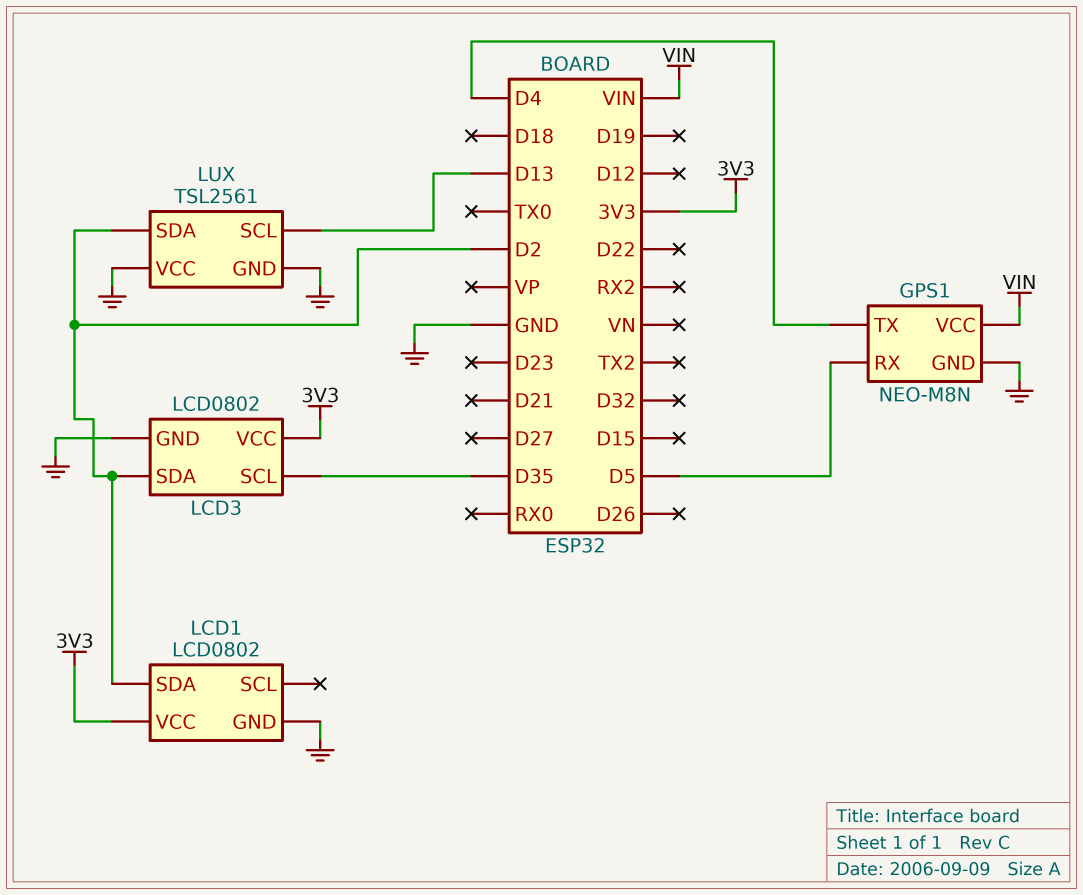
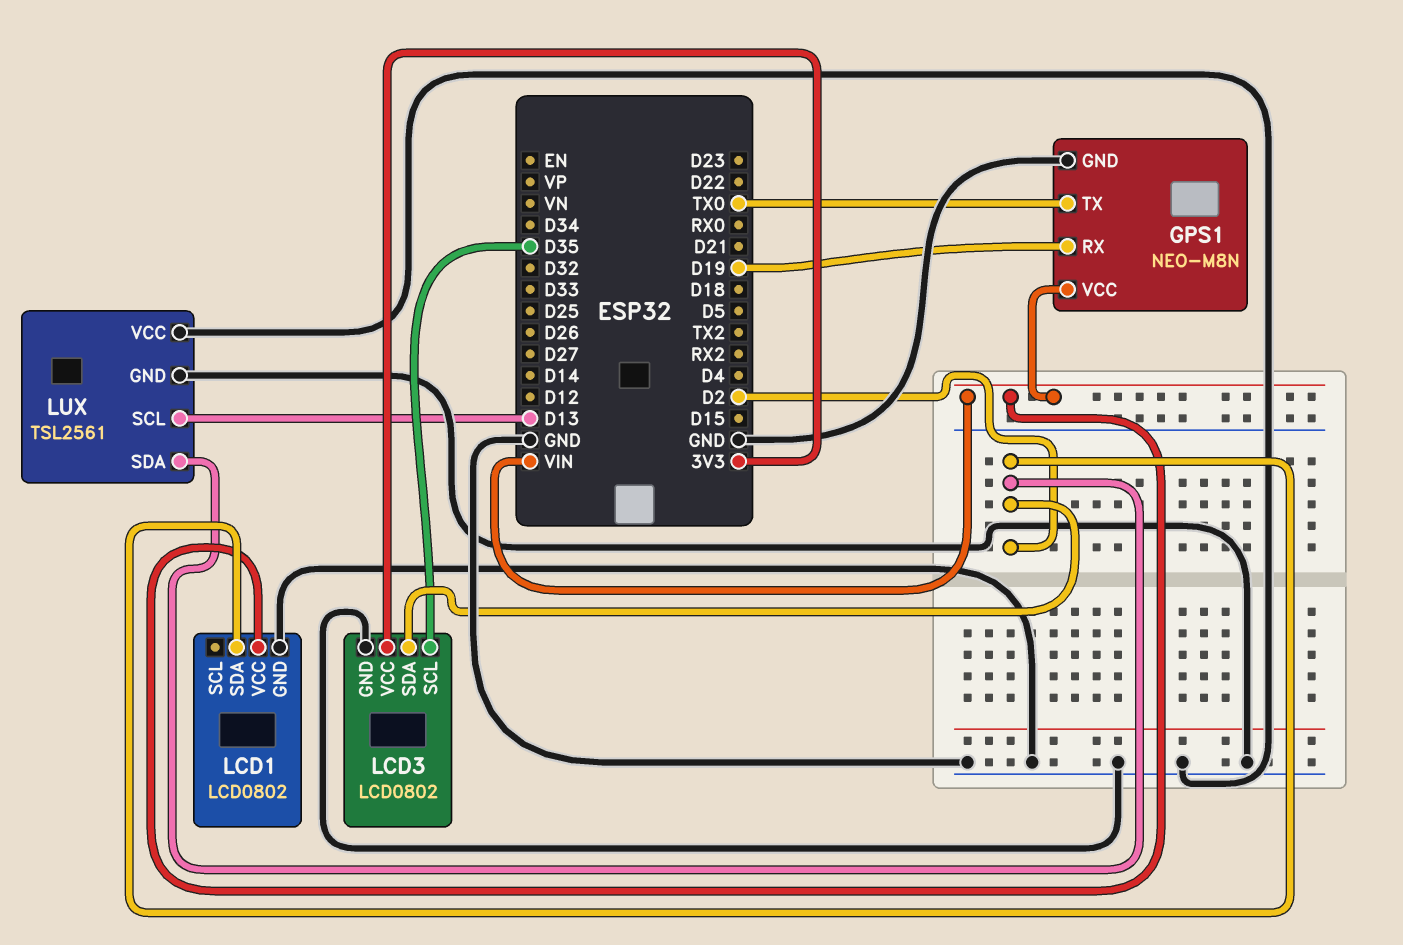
GPS1 pin RX: D5 -> D19
GPS1 pin TX: D4 -> TX0
LCD1 pin VCC: 3V3 -> VIN

